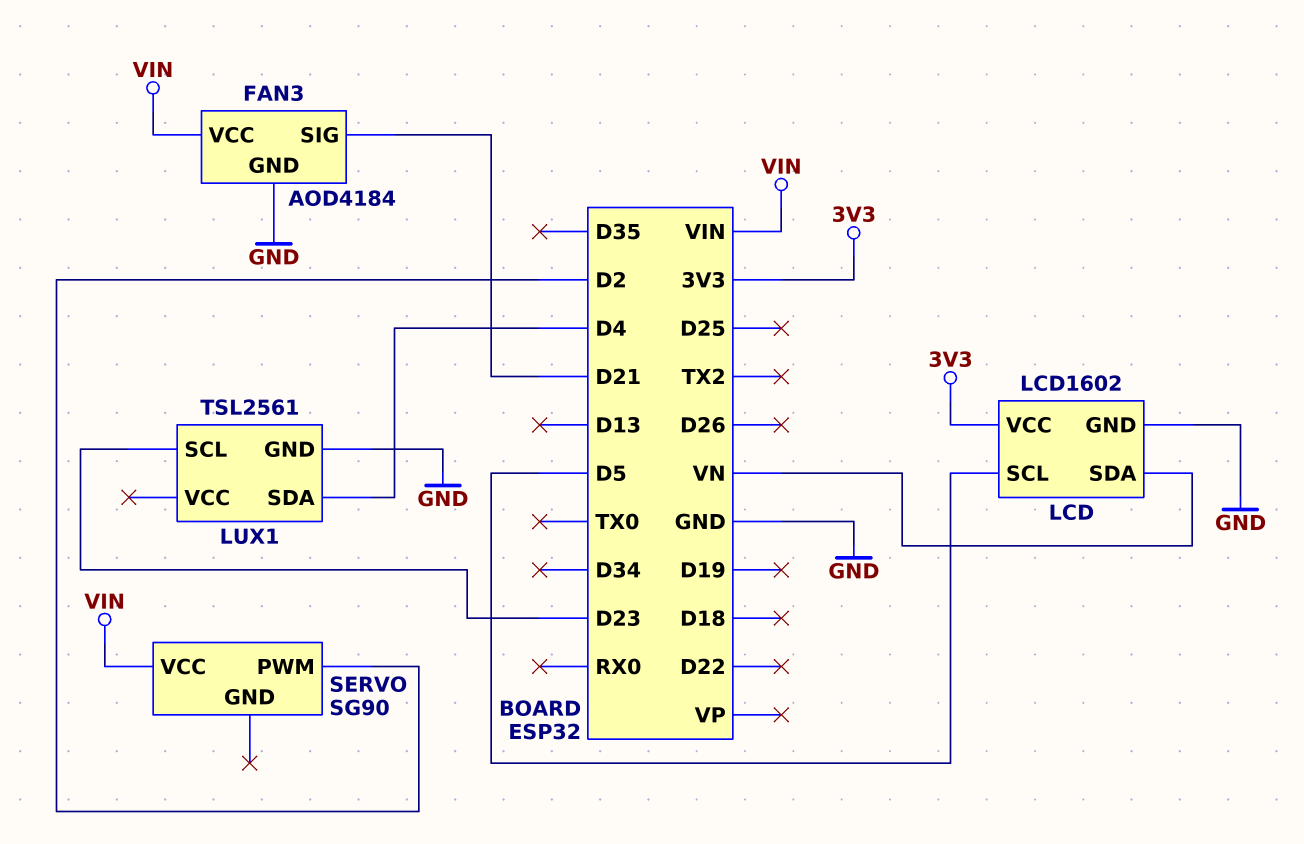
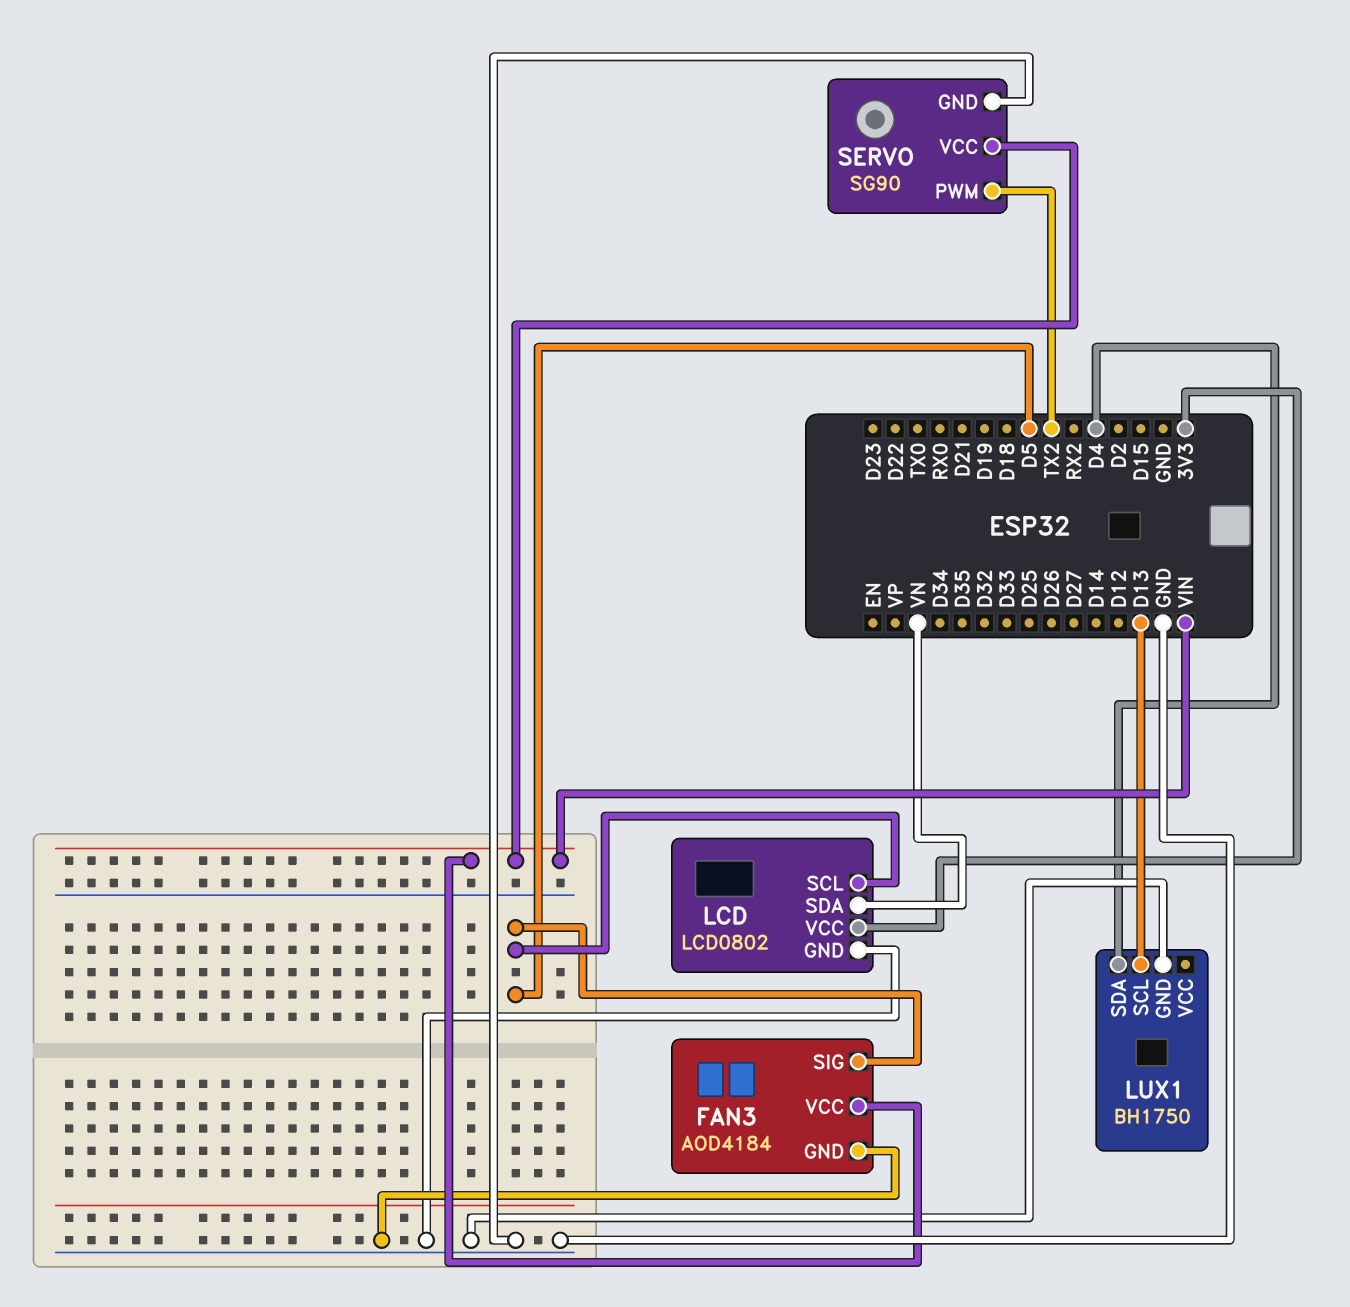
FAN3 pin SIG: D21 -> D5
LCD: LCD1602 -> LCD0802
LUX1: TSL2561 -> BH1750
LUX1 pin SCL: D23 -> D13
SERVO pin GND: none -> GND
SERVO pin PWM: D2 -> TX2

